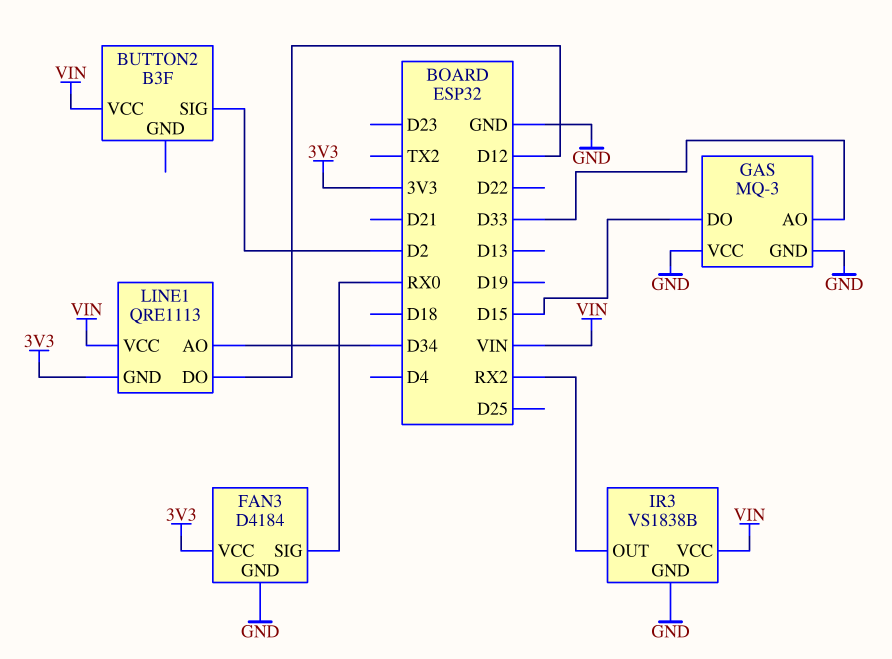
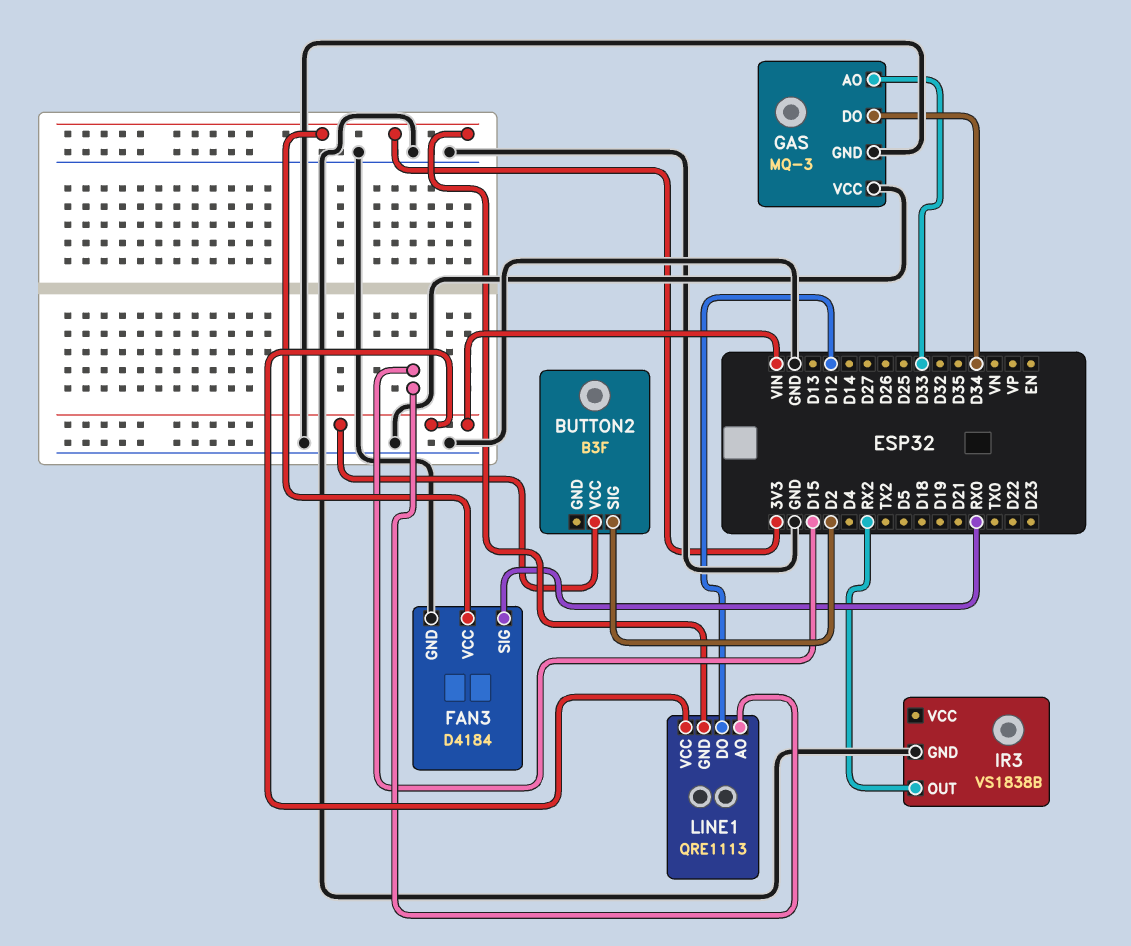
GAS pin DO: D15 -> D34
IR3 pin VCC: VIN -> none
LINE1 pin AO: D34 -> D15

